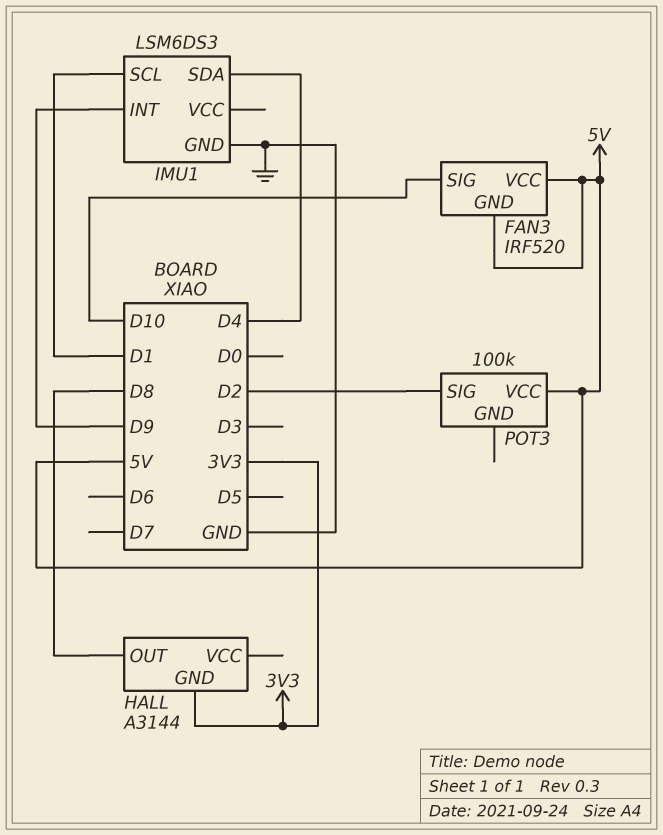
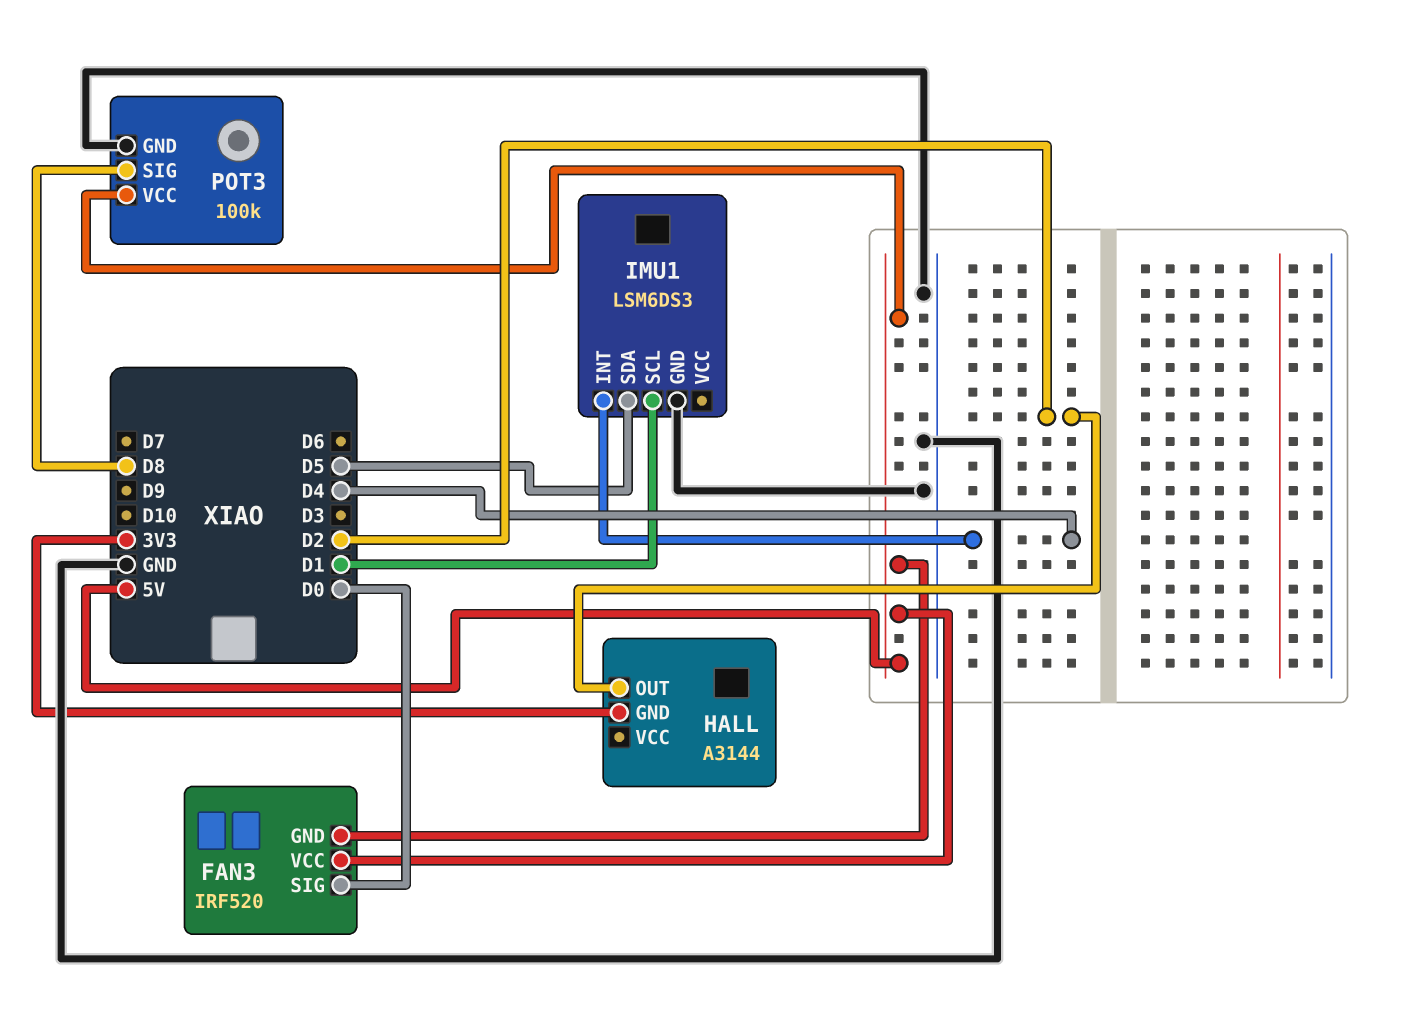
FAN3 pin SIG: D10 -> D0
HALL pin OUT: D8 -> D2
IMU1 pin INT: D9 -> D4
IMU1 pin SDA: D4 -> D5
POT3 pin GND: none -> GND
POT3 pin SIG: D2 -> D8

